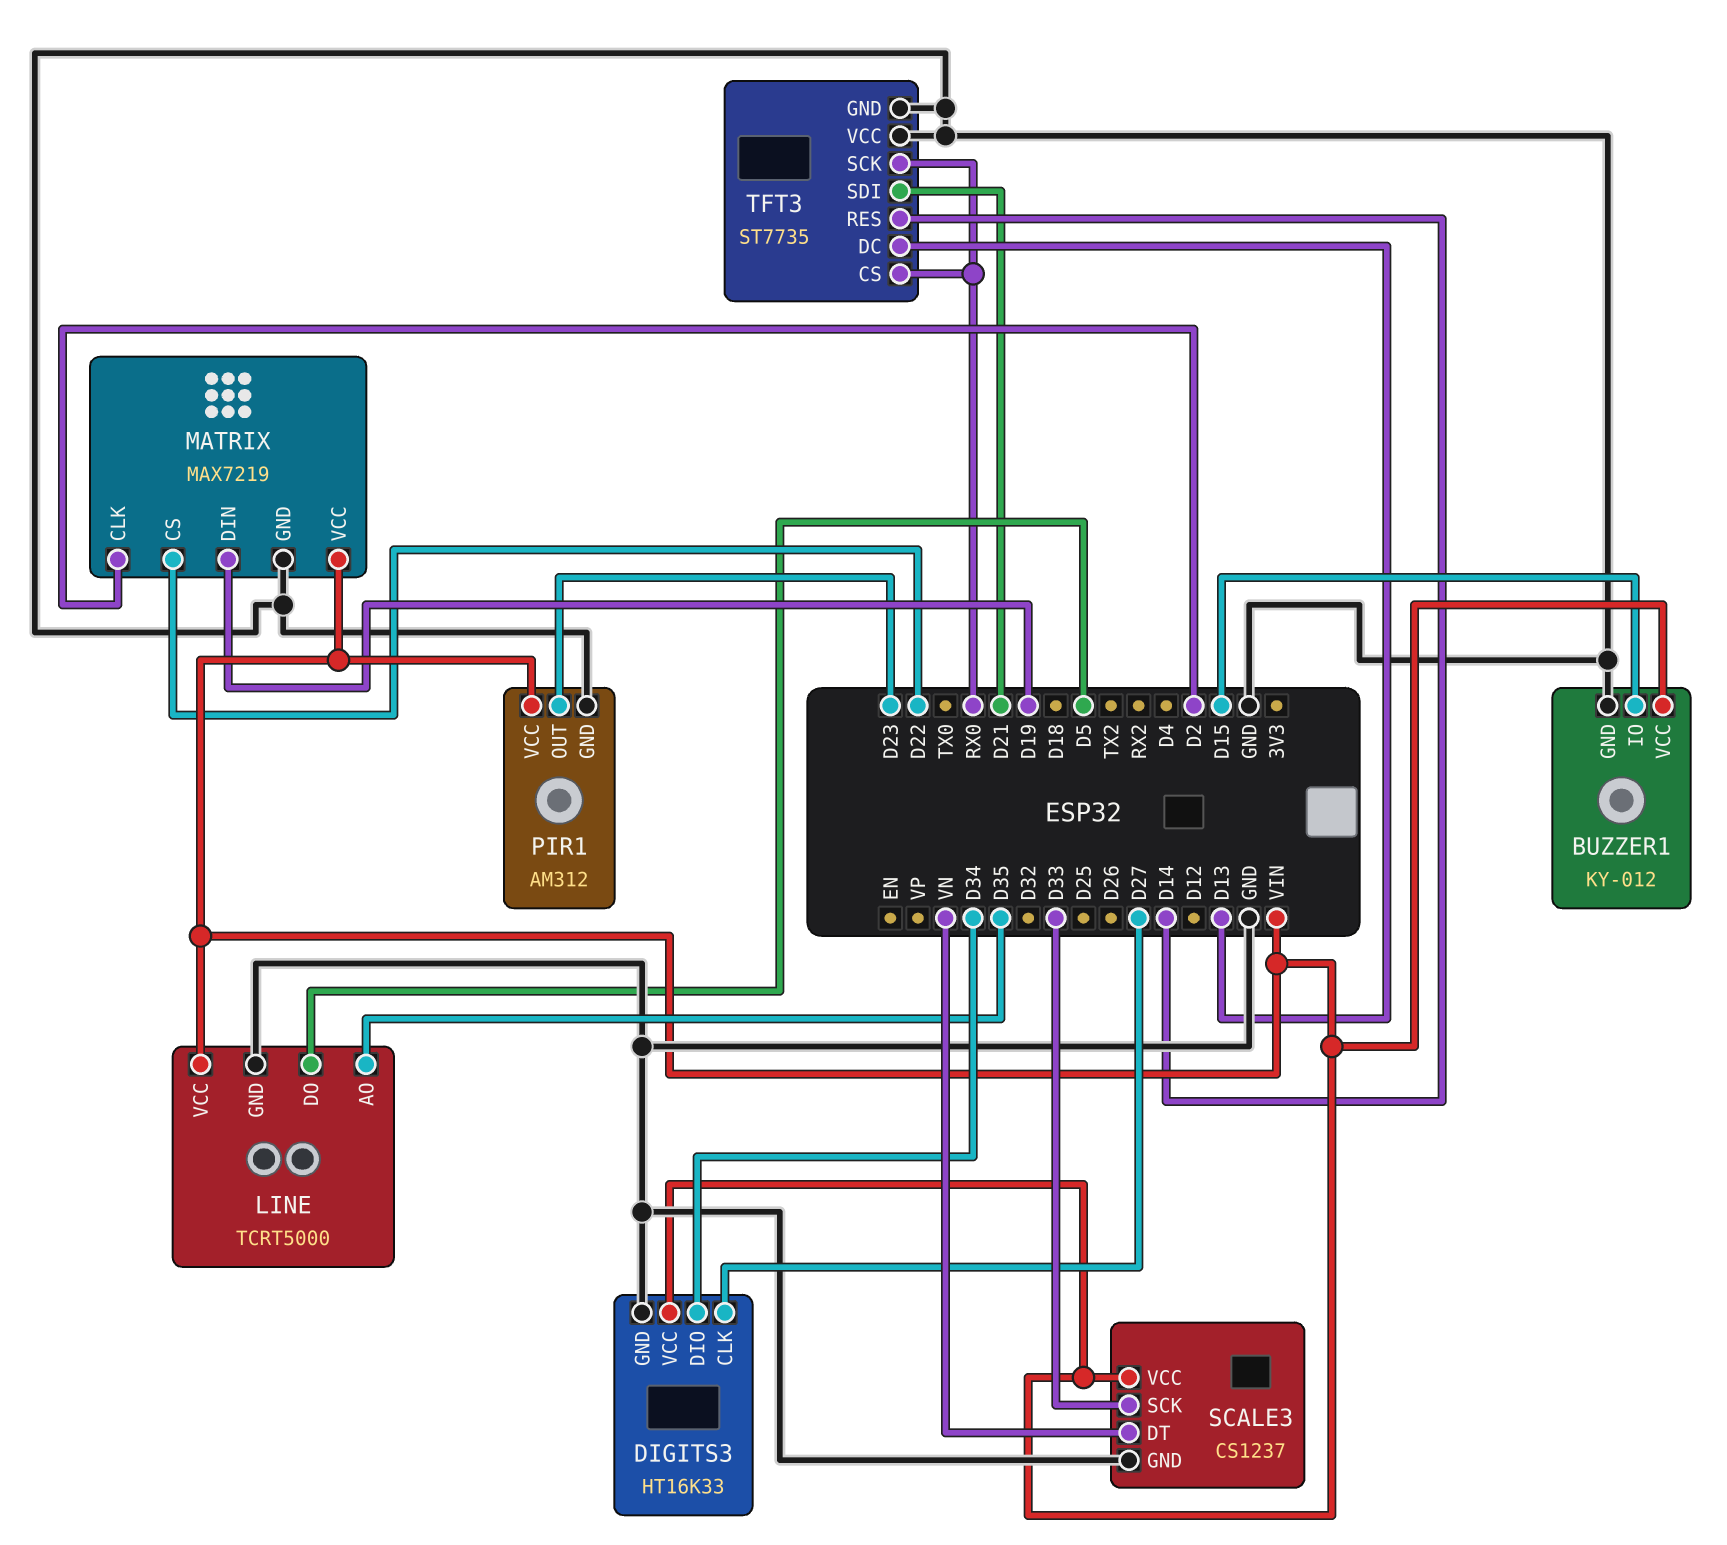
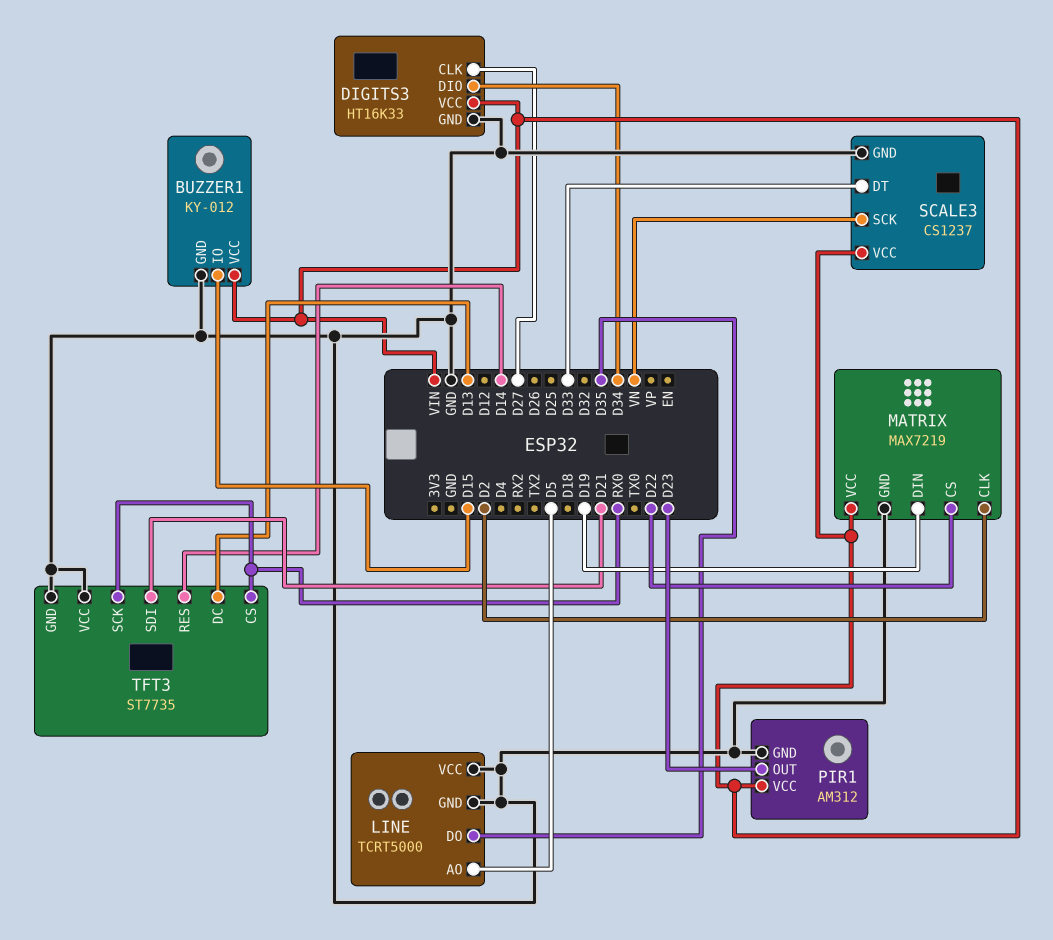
LINE pin AO: D35 -> D5
LINE pin DO: D5 -> D35
LINE pin VCC: VIN -> GND
SCALE3 pin DT: VN -> D33
SCALE3 pin SCK: D33 -> VN

